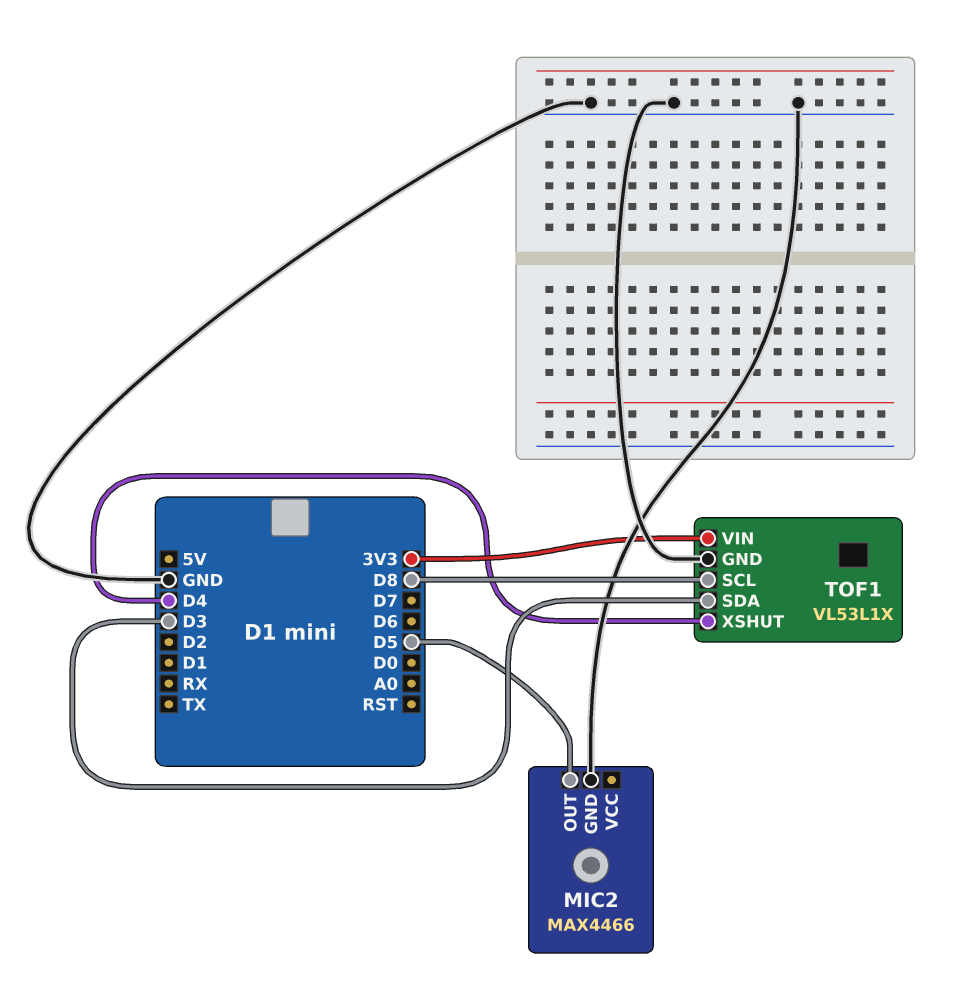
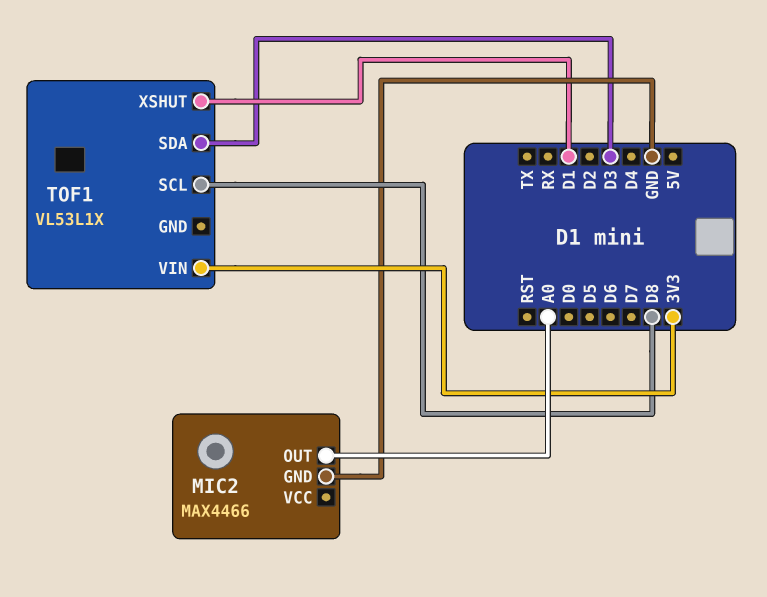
MIC2 pin OUT: D5 -> A0
TOF1 pin GND: GND -> none
TOF1 pin XSHUT: D4 -> D1

